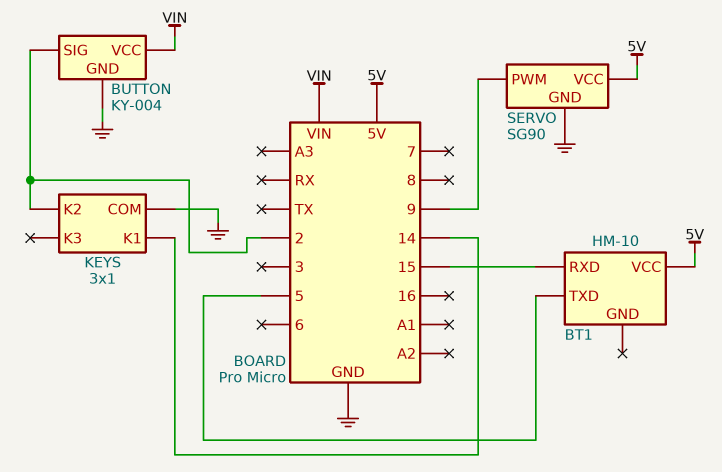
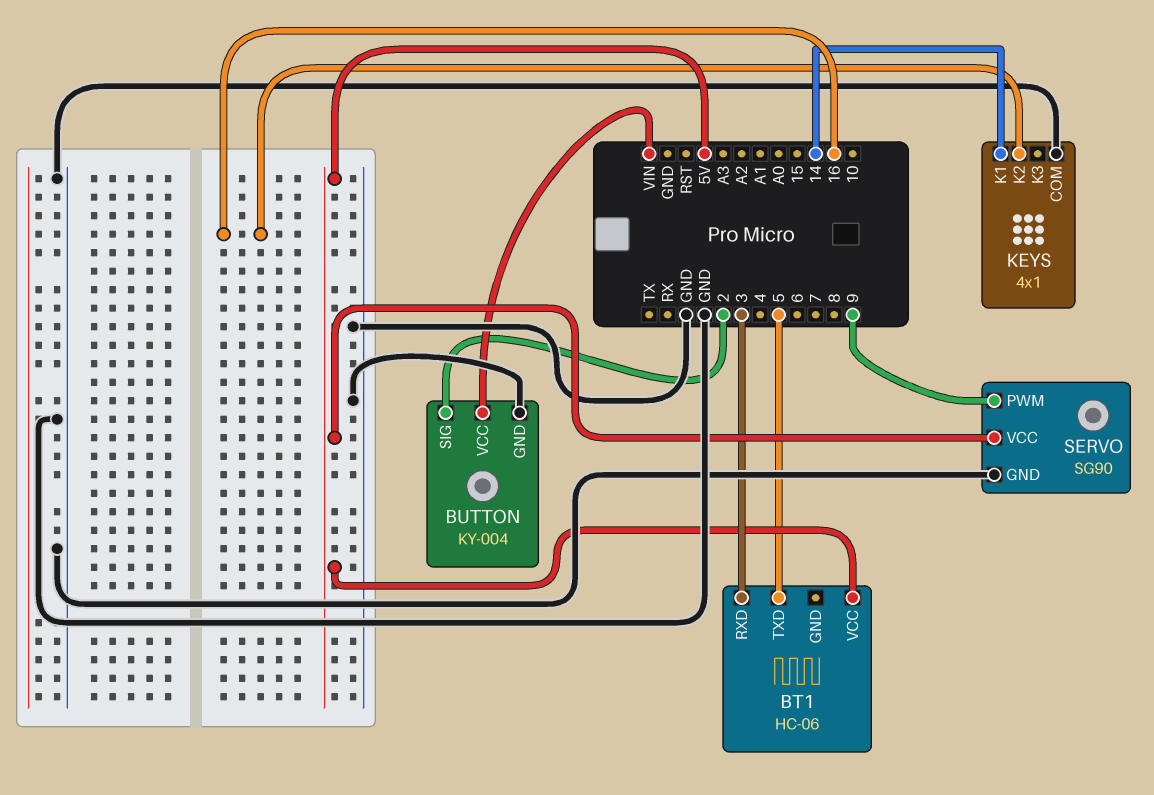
BT1: HM-10 -> HC-06
BT1 pin RXD: 15 -> 3
KEYS: 3x1 -> 4x1
KEYS pin K2: 2 -> 16

